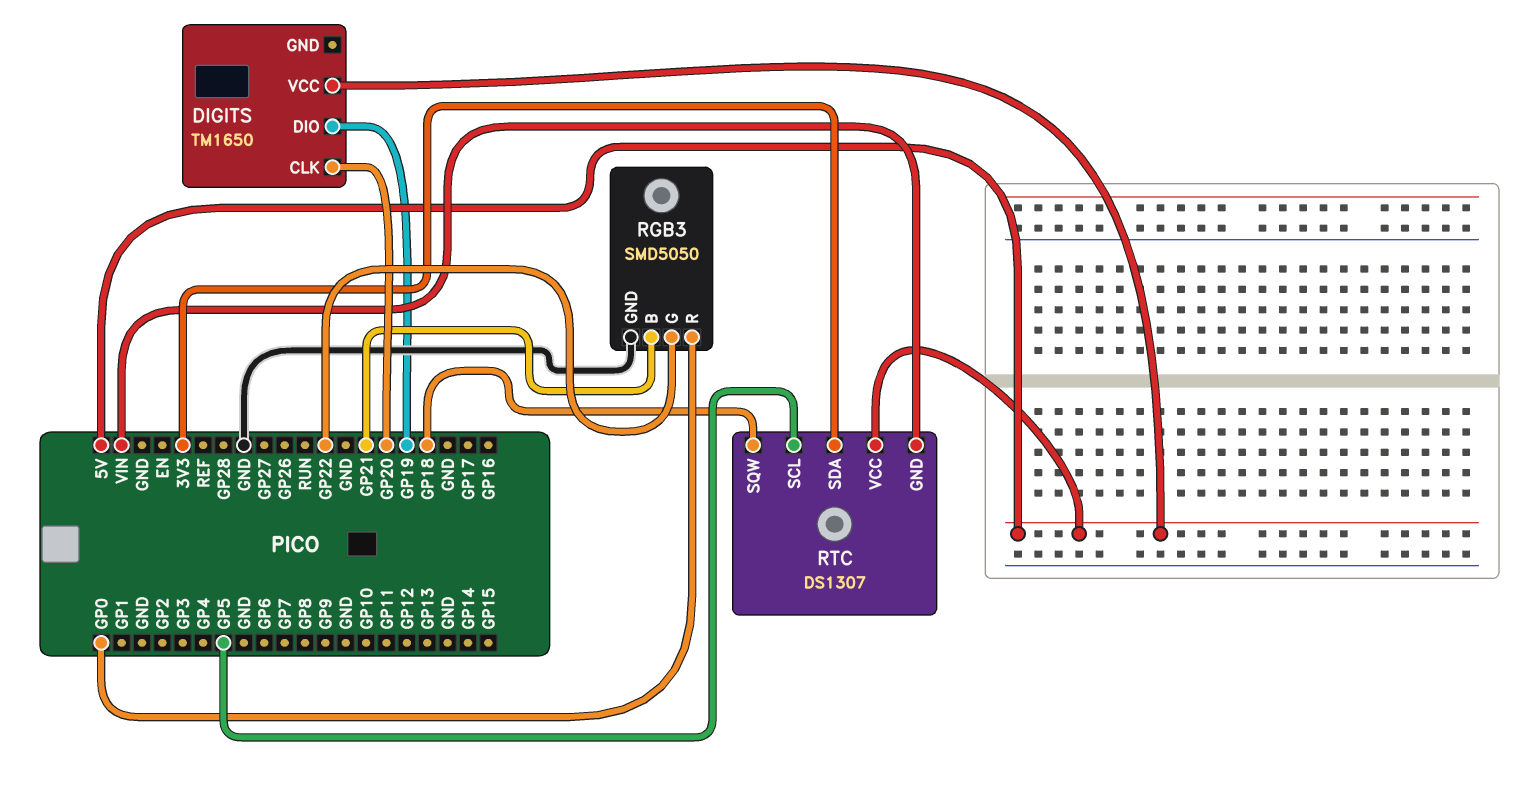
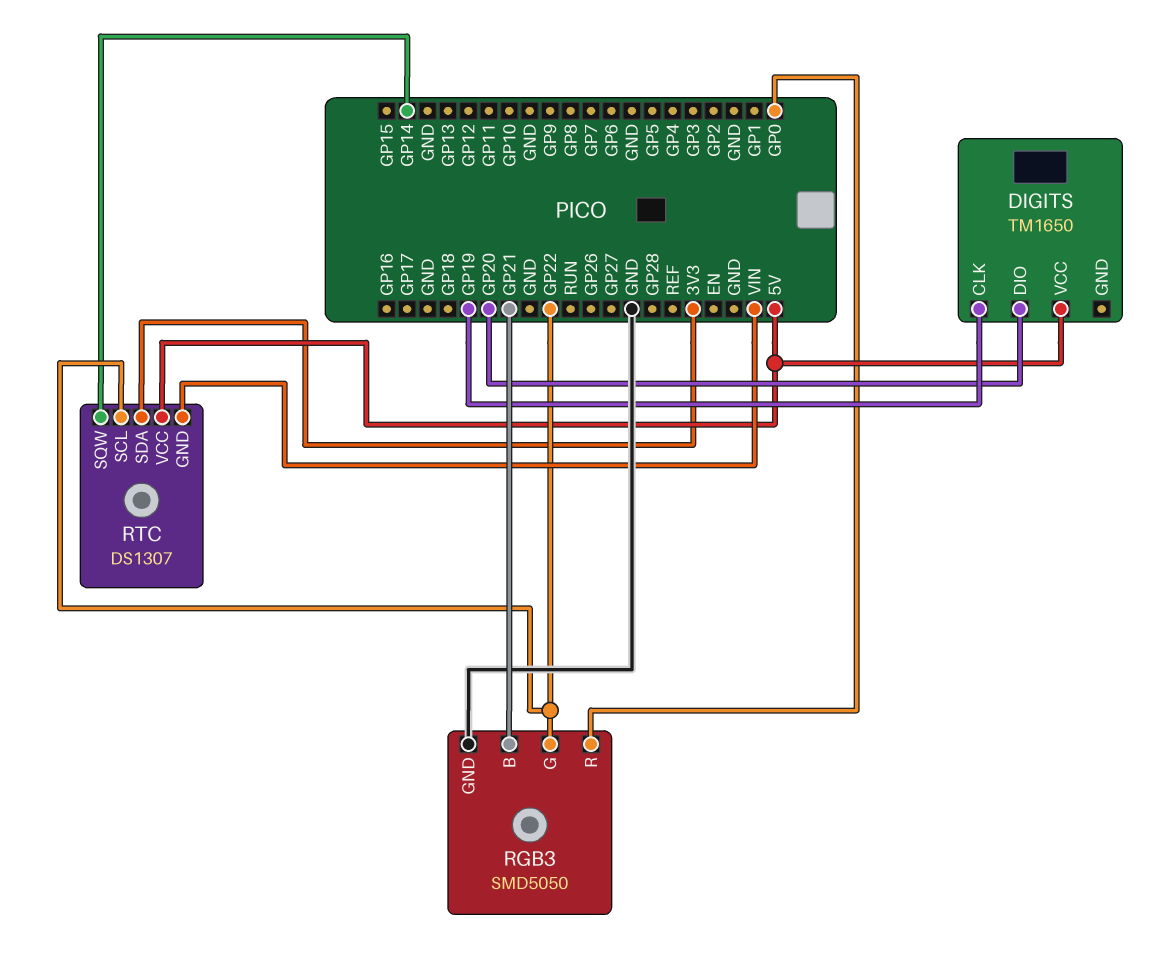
DIGITS pin CLK: GP20 -> GP19
DIGITS pin DIO: GP19 -> GP20
RTC pin SCL: GP5 -> GP22
RTC pin SQW: GP18 -> GP14

